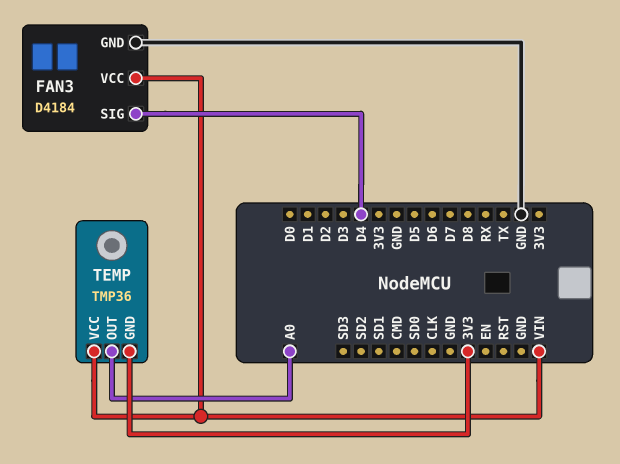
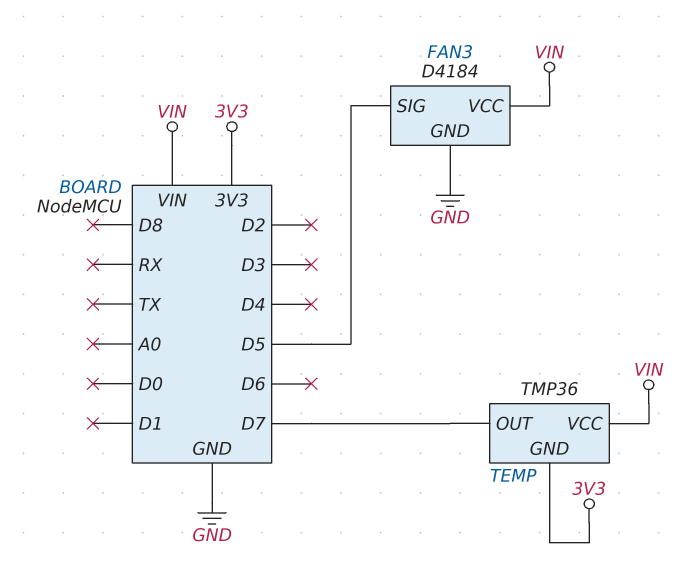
FAN3 pin SIG: D4 -> D5
TEMP pin OUT: A0 -> D7

